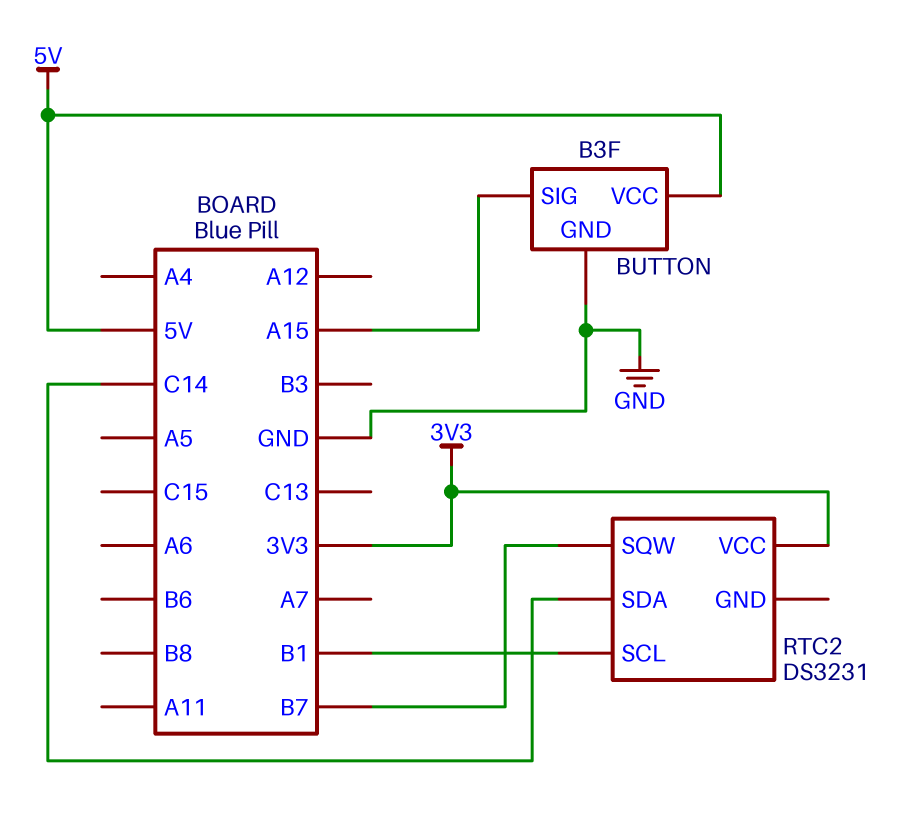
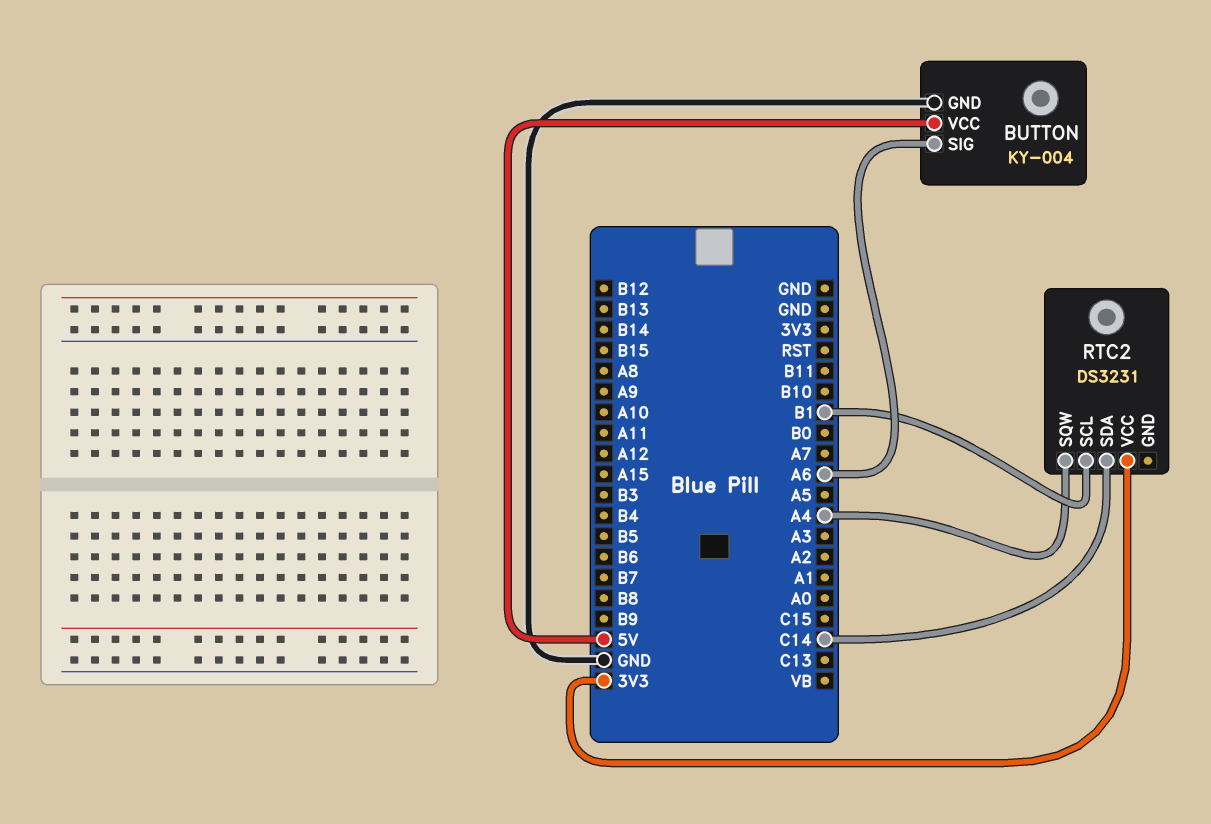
BUTTON: B3F -> KY-004
BUTTON pin SIG: A15 -> A6
RTC2 pin SQW: B7 -> A4

